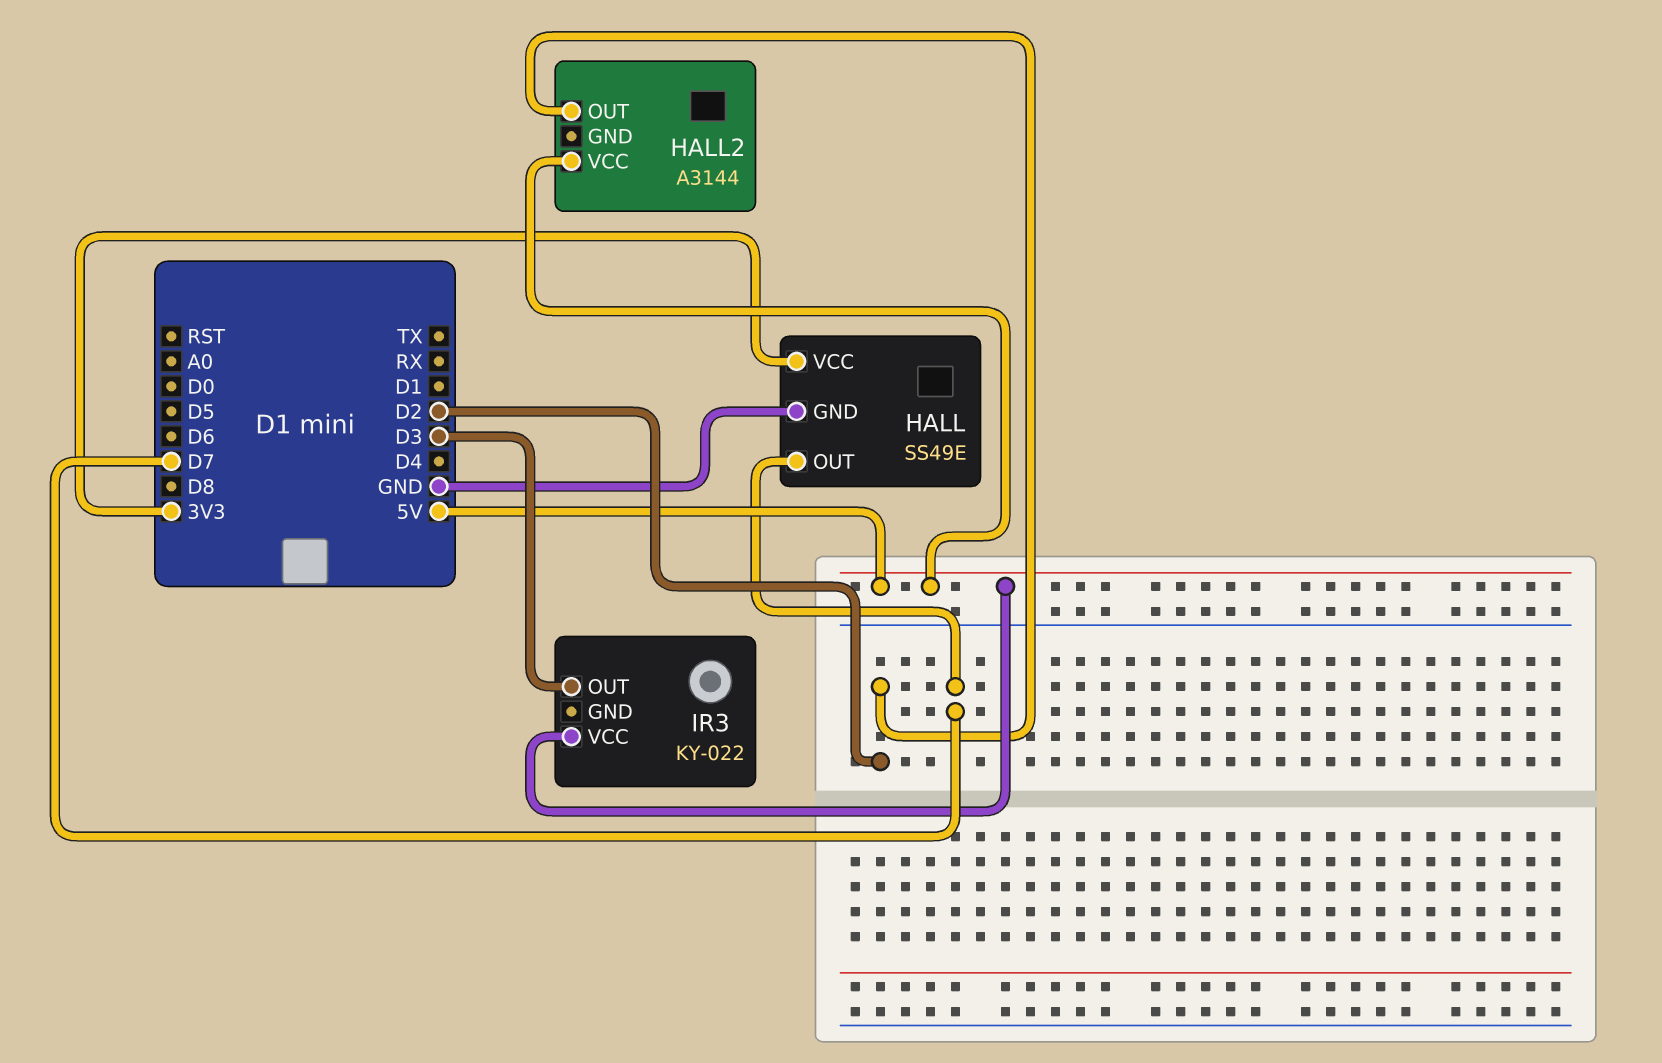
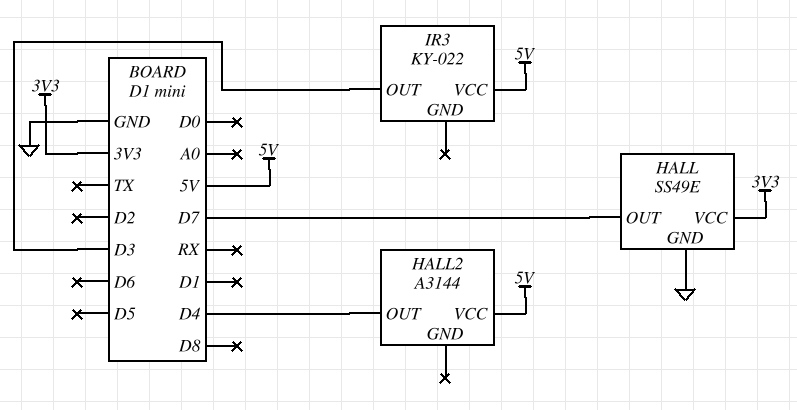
HALL2 pin OUT: D2 -> D4

